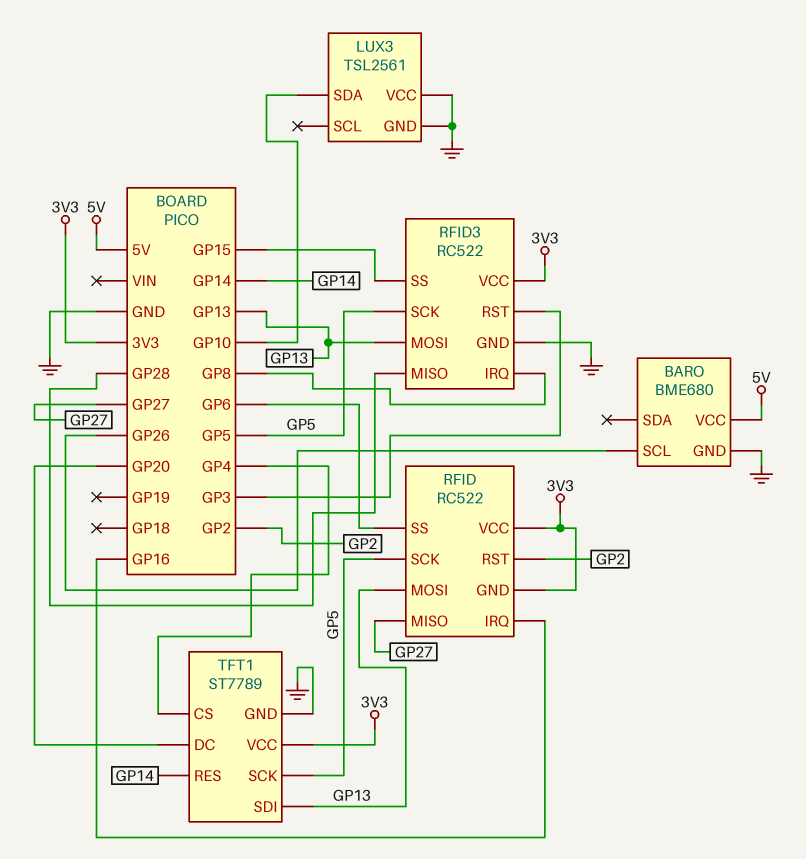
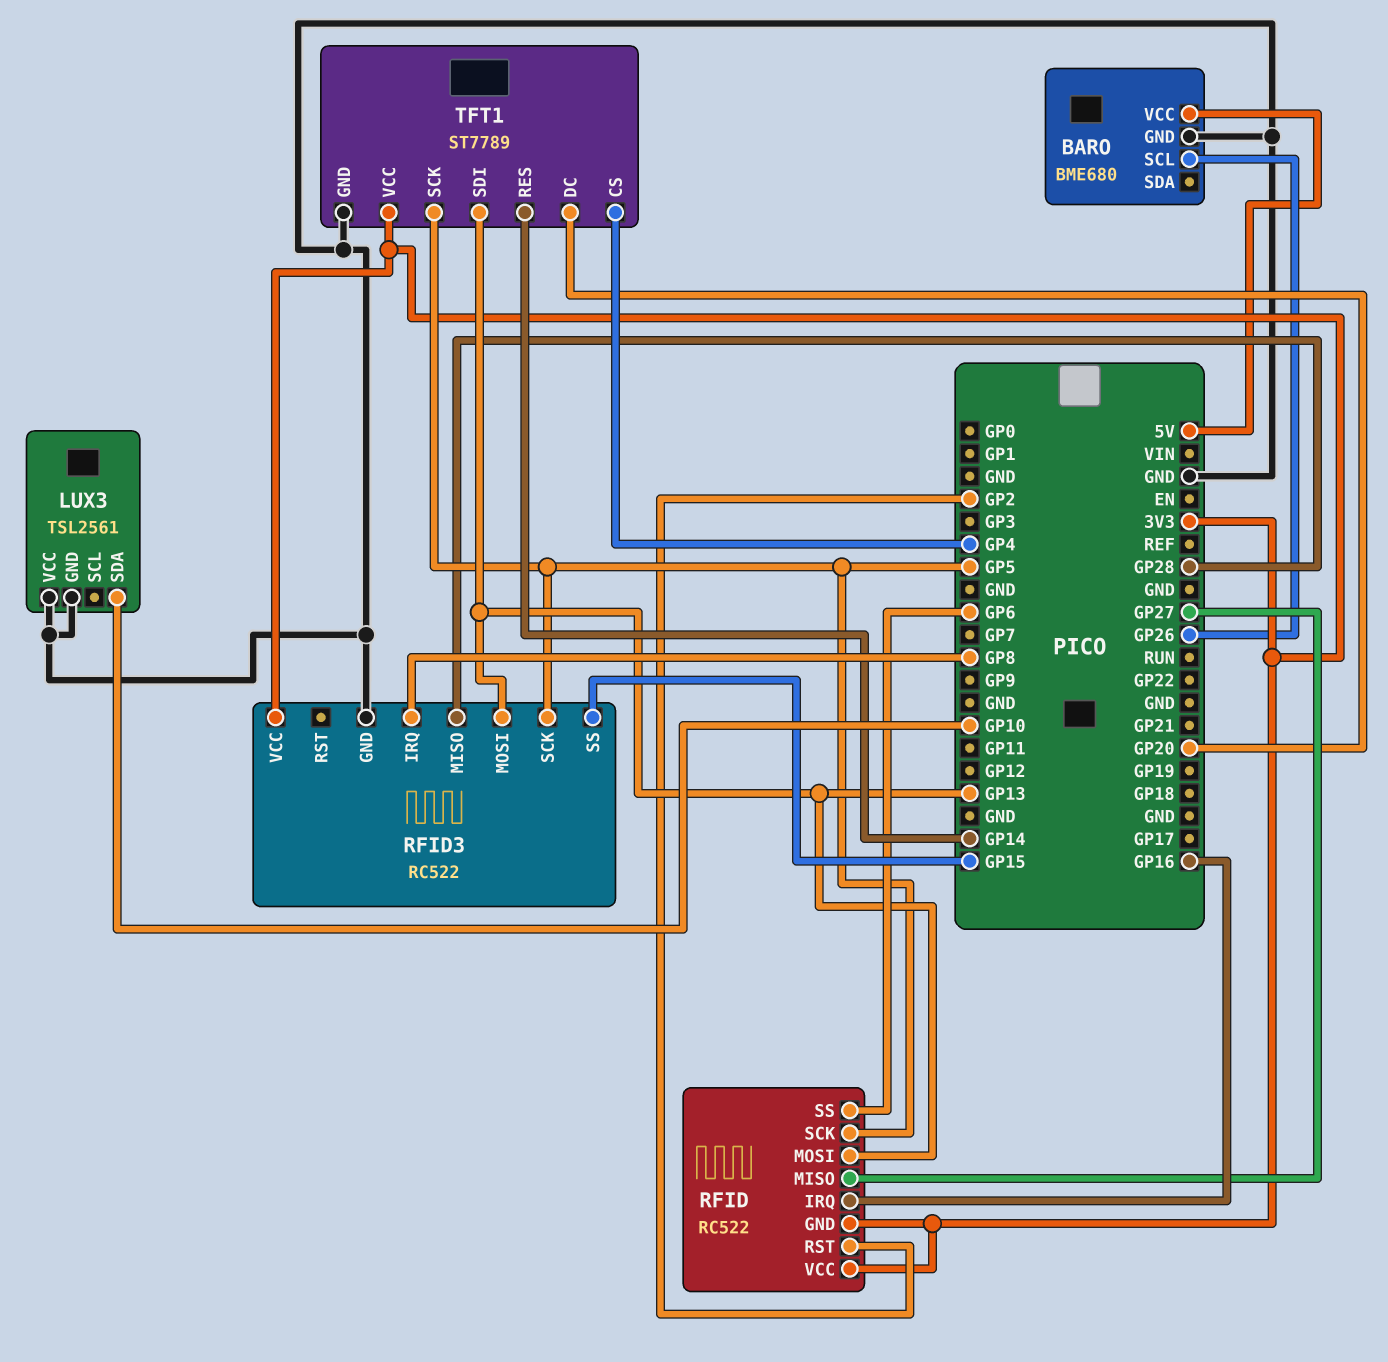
RFID3 pin RST: GP3 -> none

